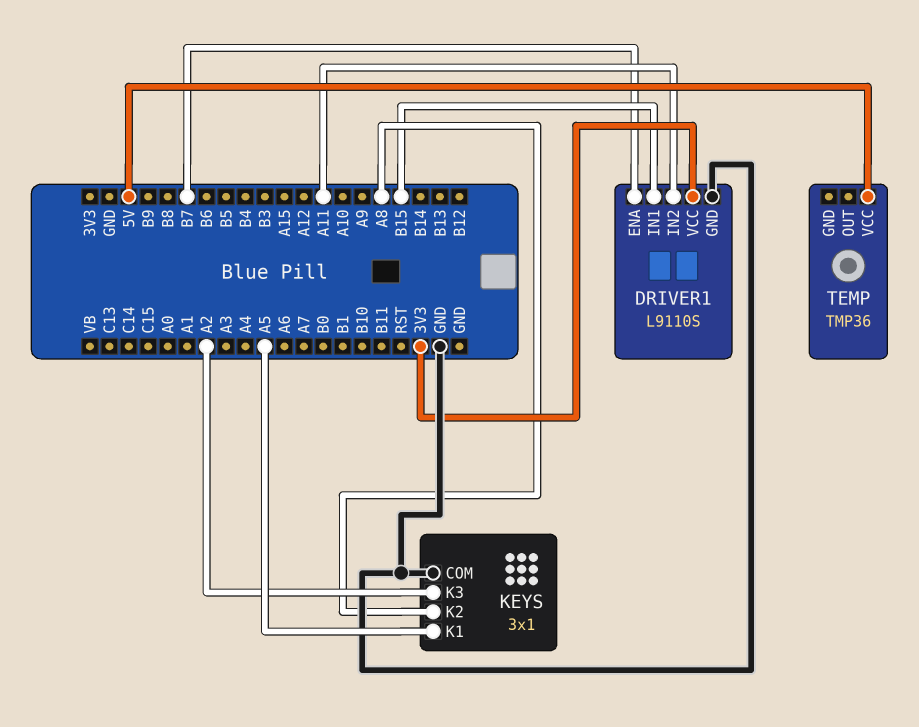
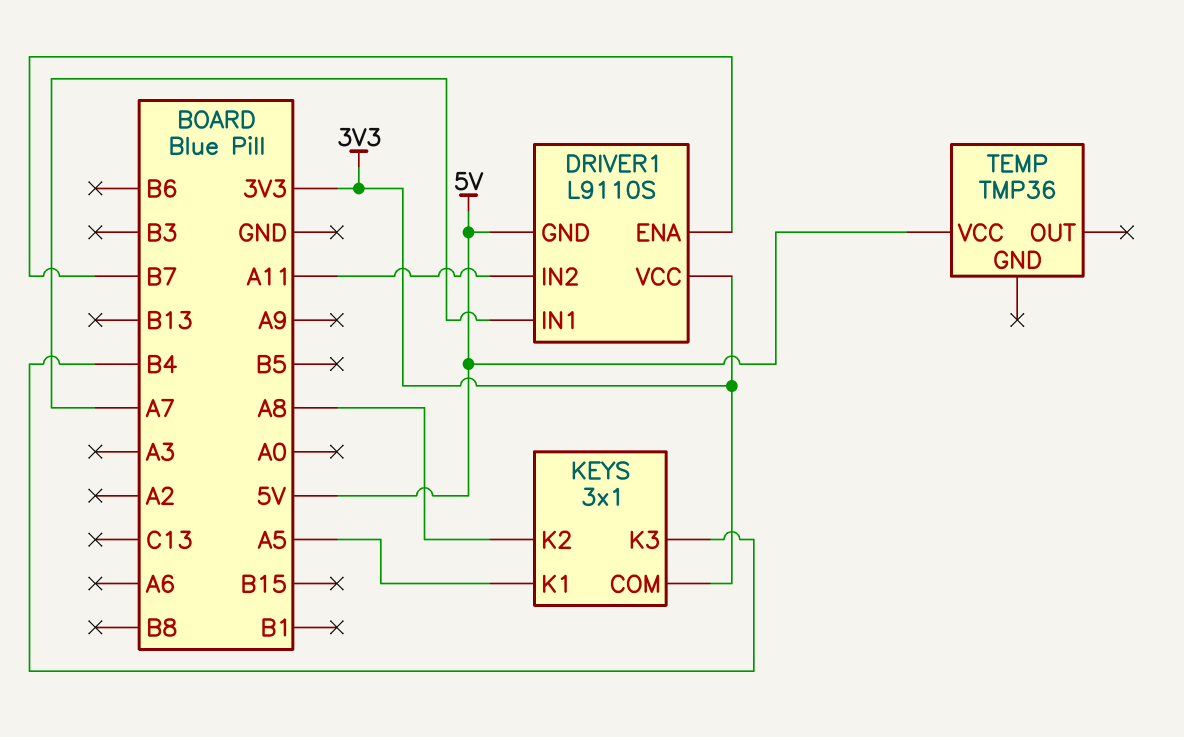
DRIVER1 pin GND: GND -> 5V
DRIVER1 pin IN1: B15 -> A7
KEYS pin COM: GND -> 3V3
KEYS pin K3: A2 -> B4

